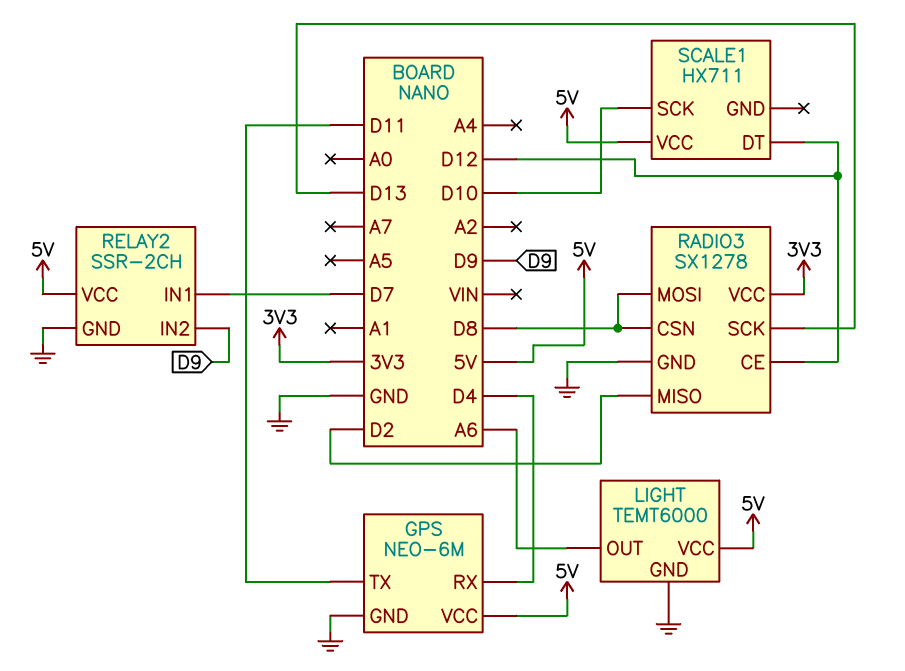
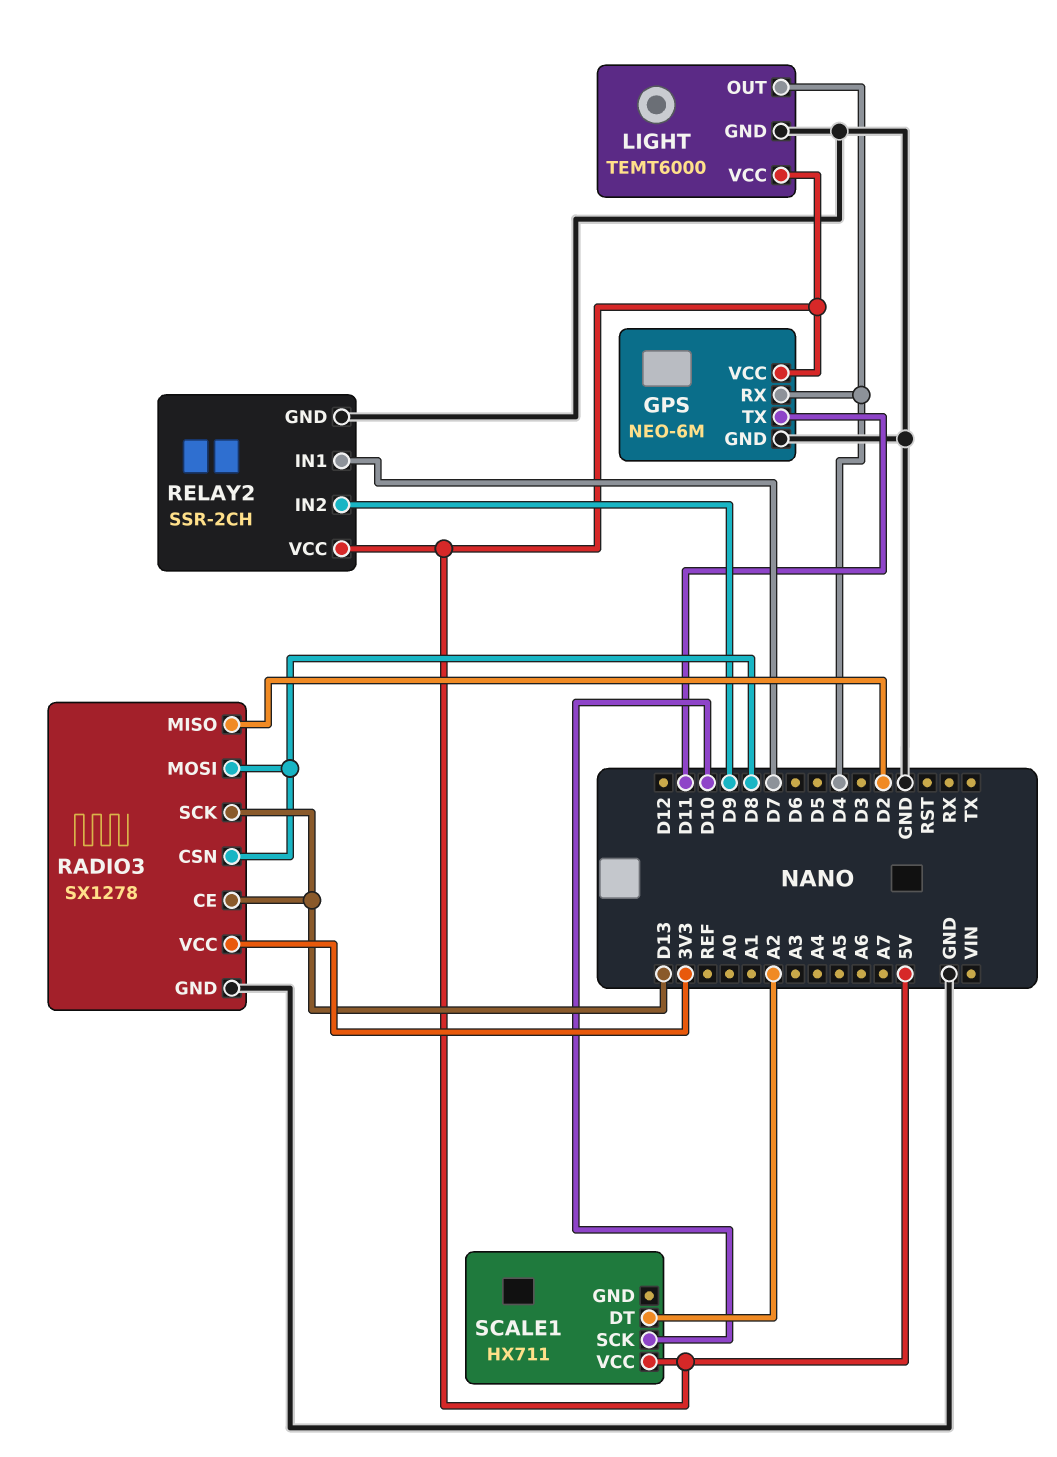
LIGHT pin OUT: A6 -> D4
RADIO3 pin CE: D12 -> D13
SCALE1 pin DT: D12 -> A2

